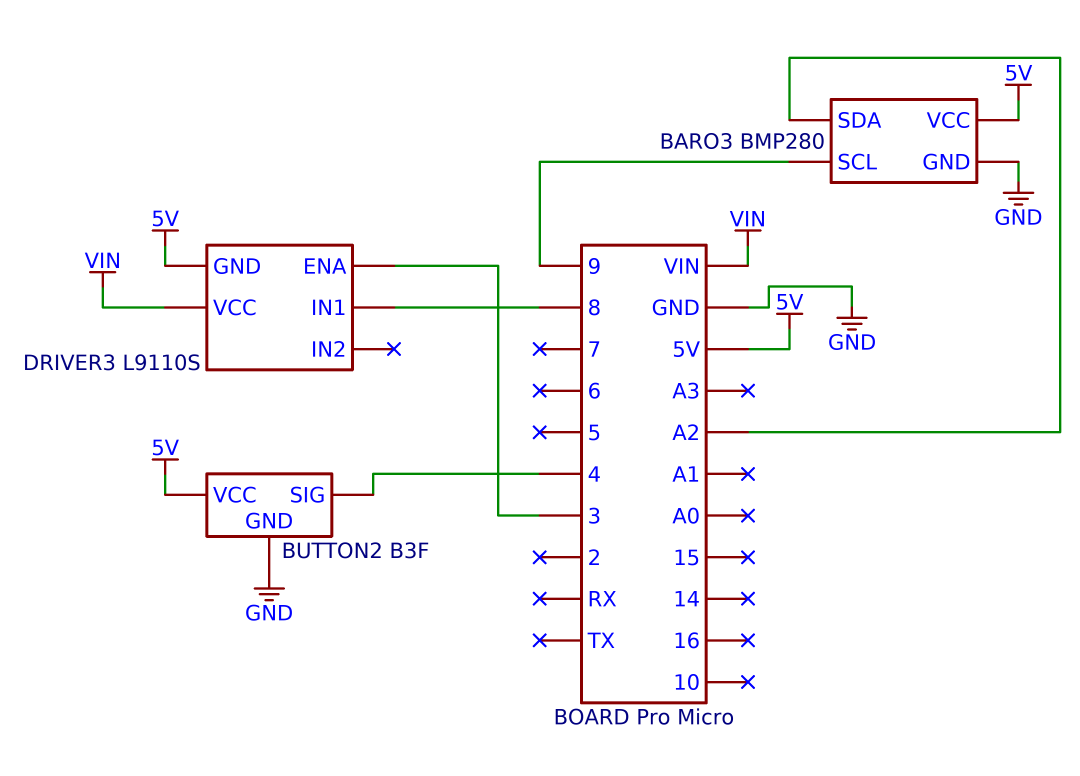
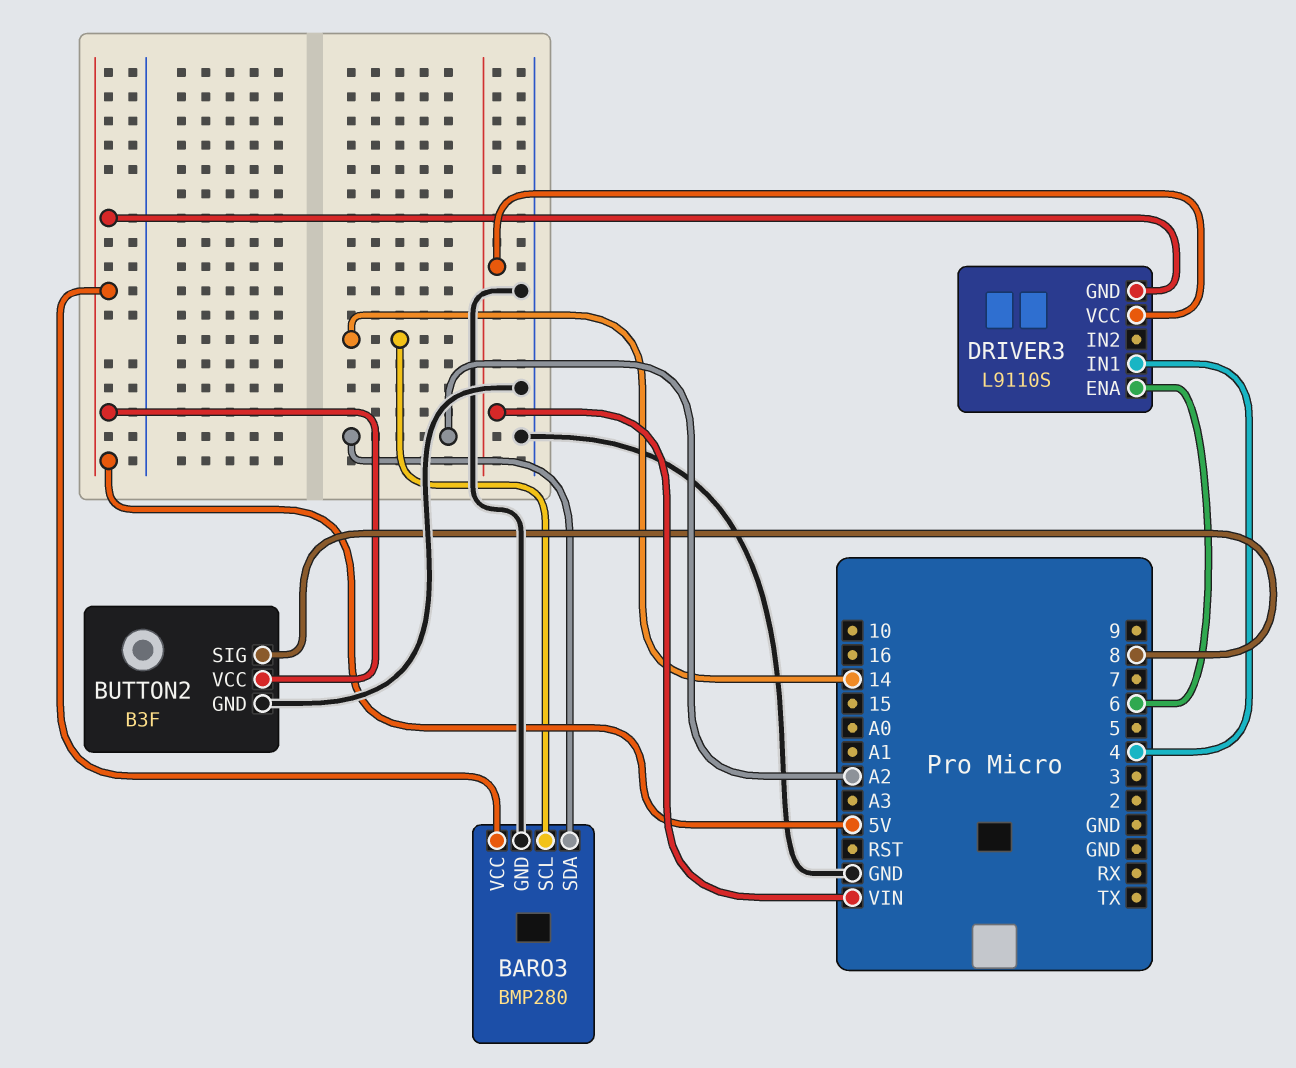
BARO3 pin SCL: 9 -> 14
BUTTON2 pin SIG: 4 -> 8
DRIVER3 pin ENA: 3 -> 6
DRIVER3 pin IN1: 8 -> 4

